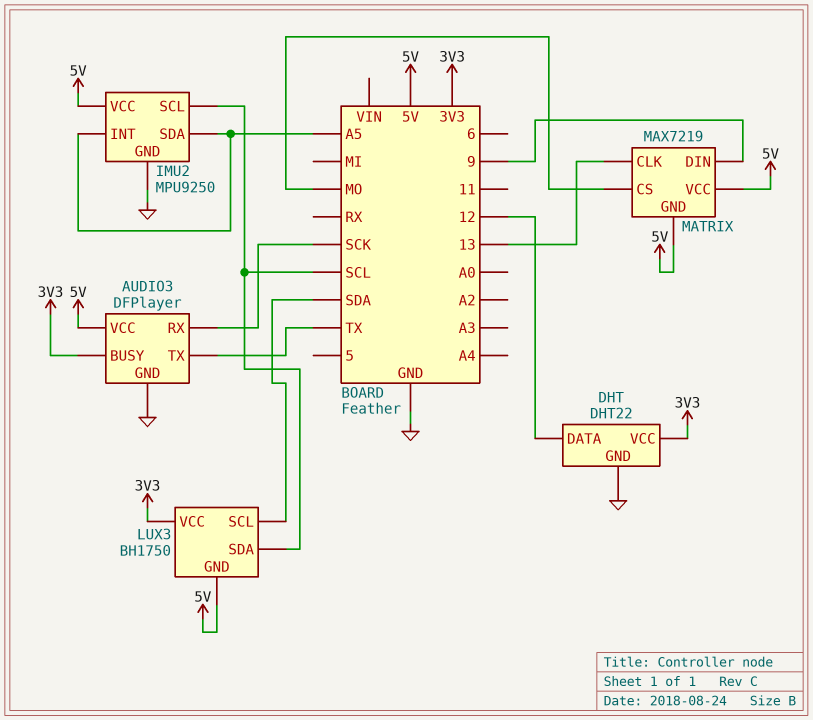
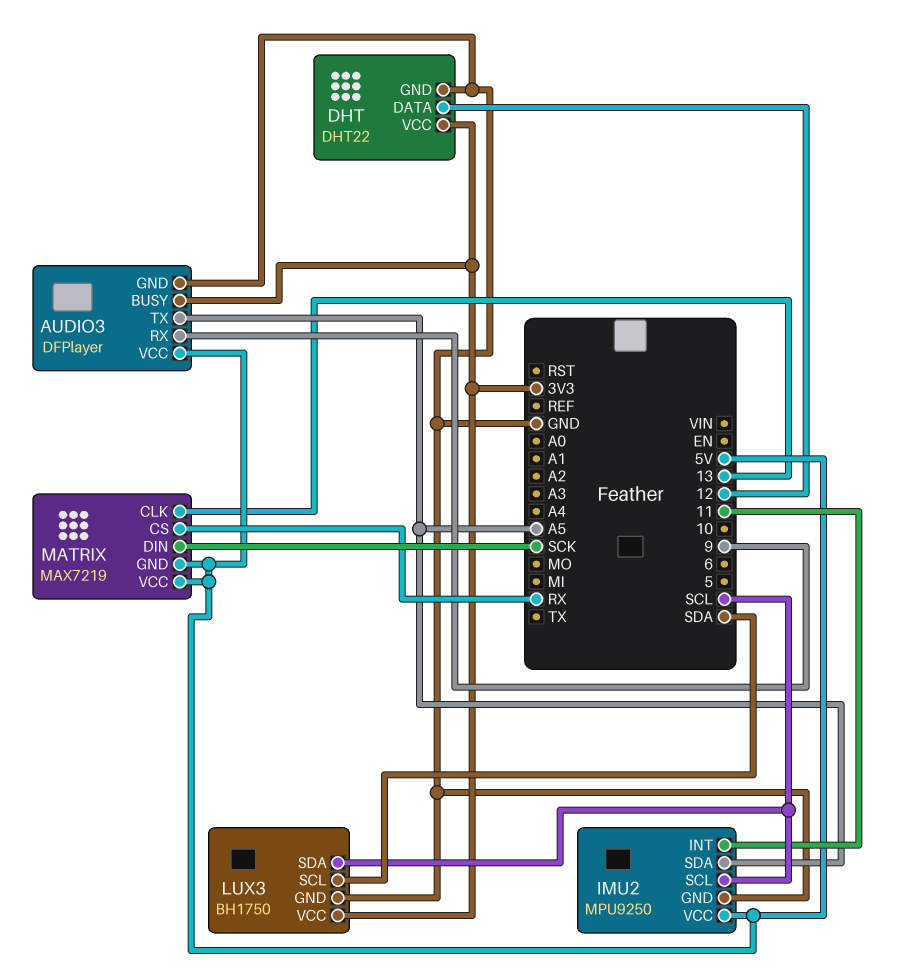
AUDIO3 pin RX: SCK -> 9
AUDIO3 pin TX: TX -> A5
IMU2 pin INT: A5 -> 11
LUX3 pin GND: 5V -> GND
MATRIX pin CS: MO -> RX
MATRIX pin DIN: 9 -> SCK

